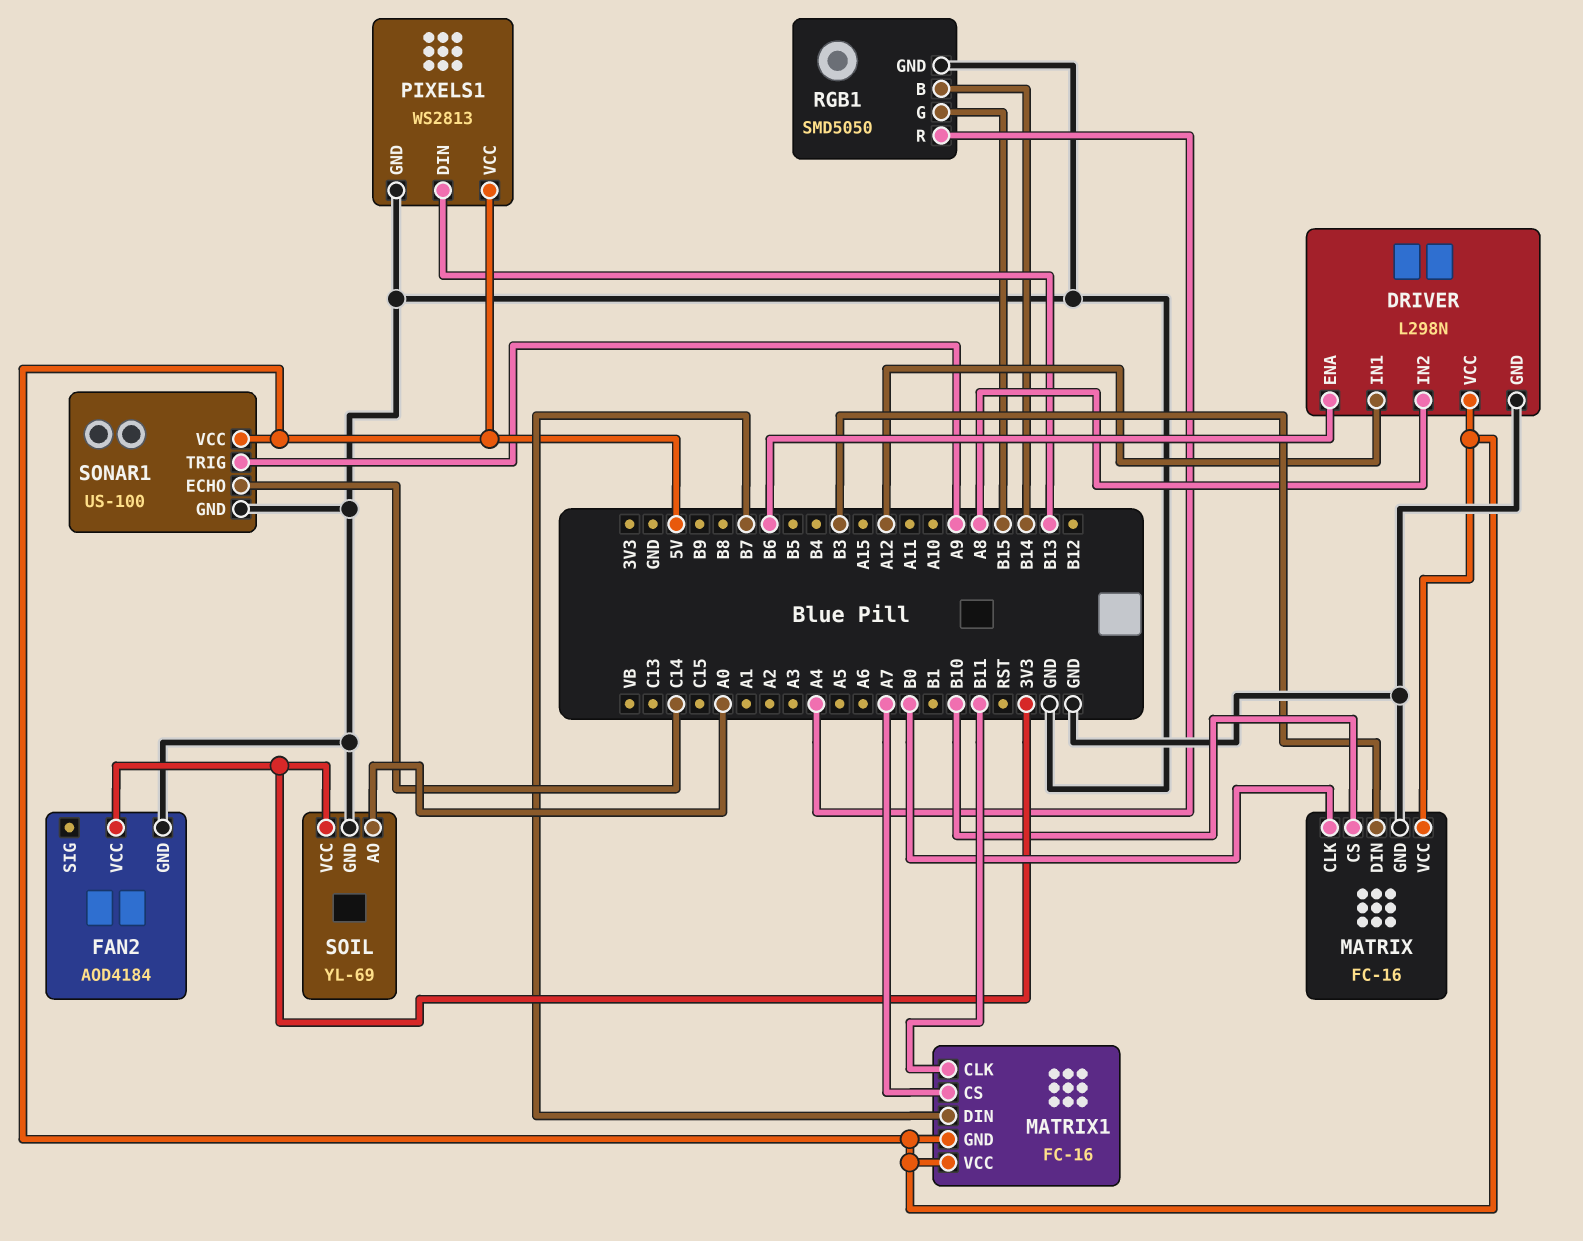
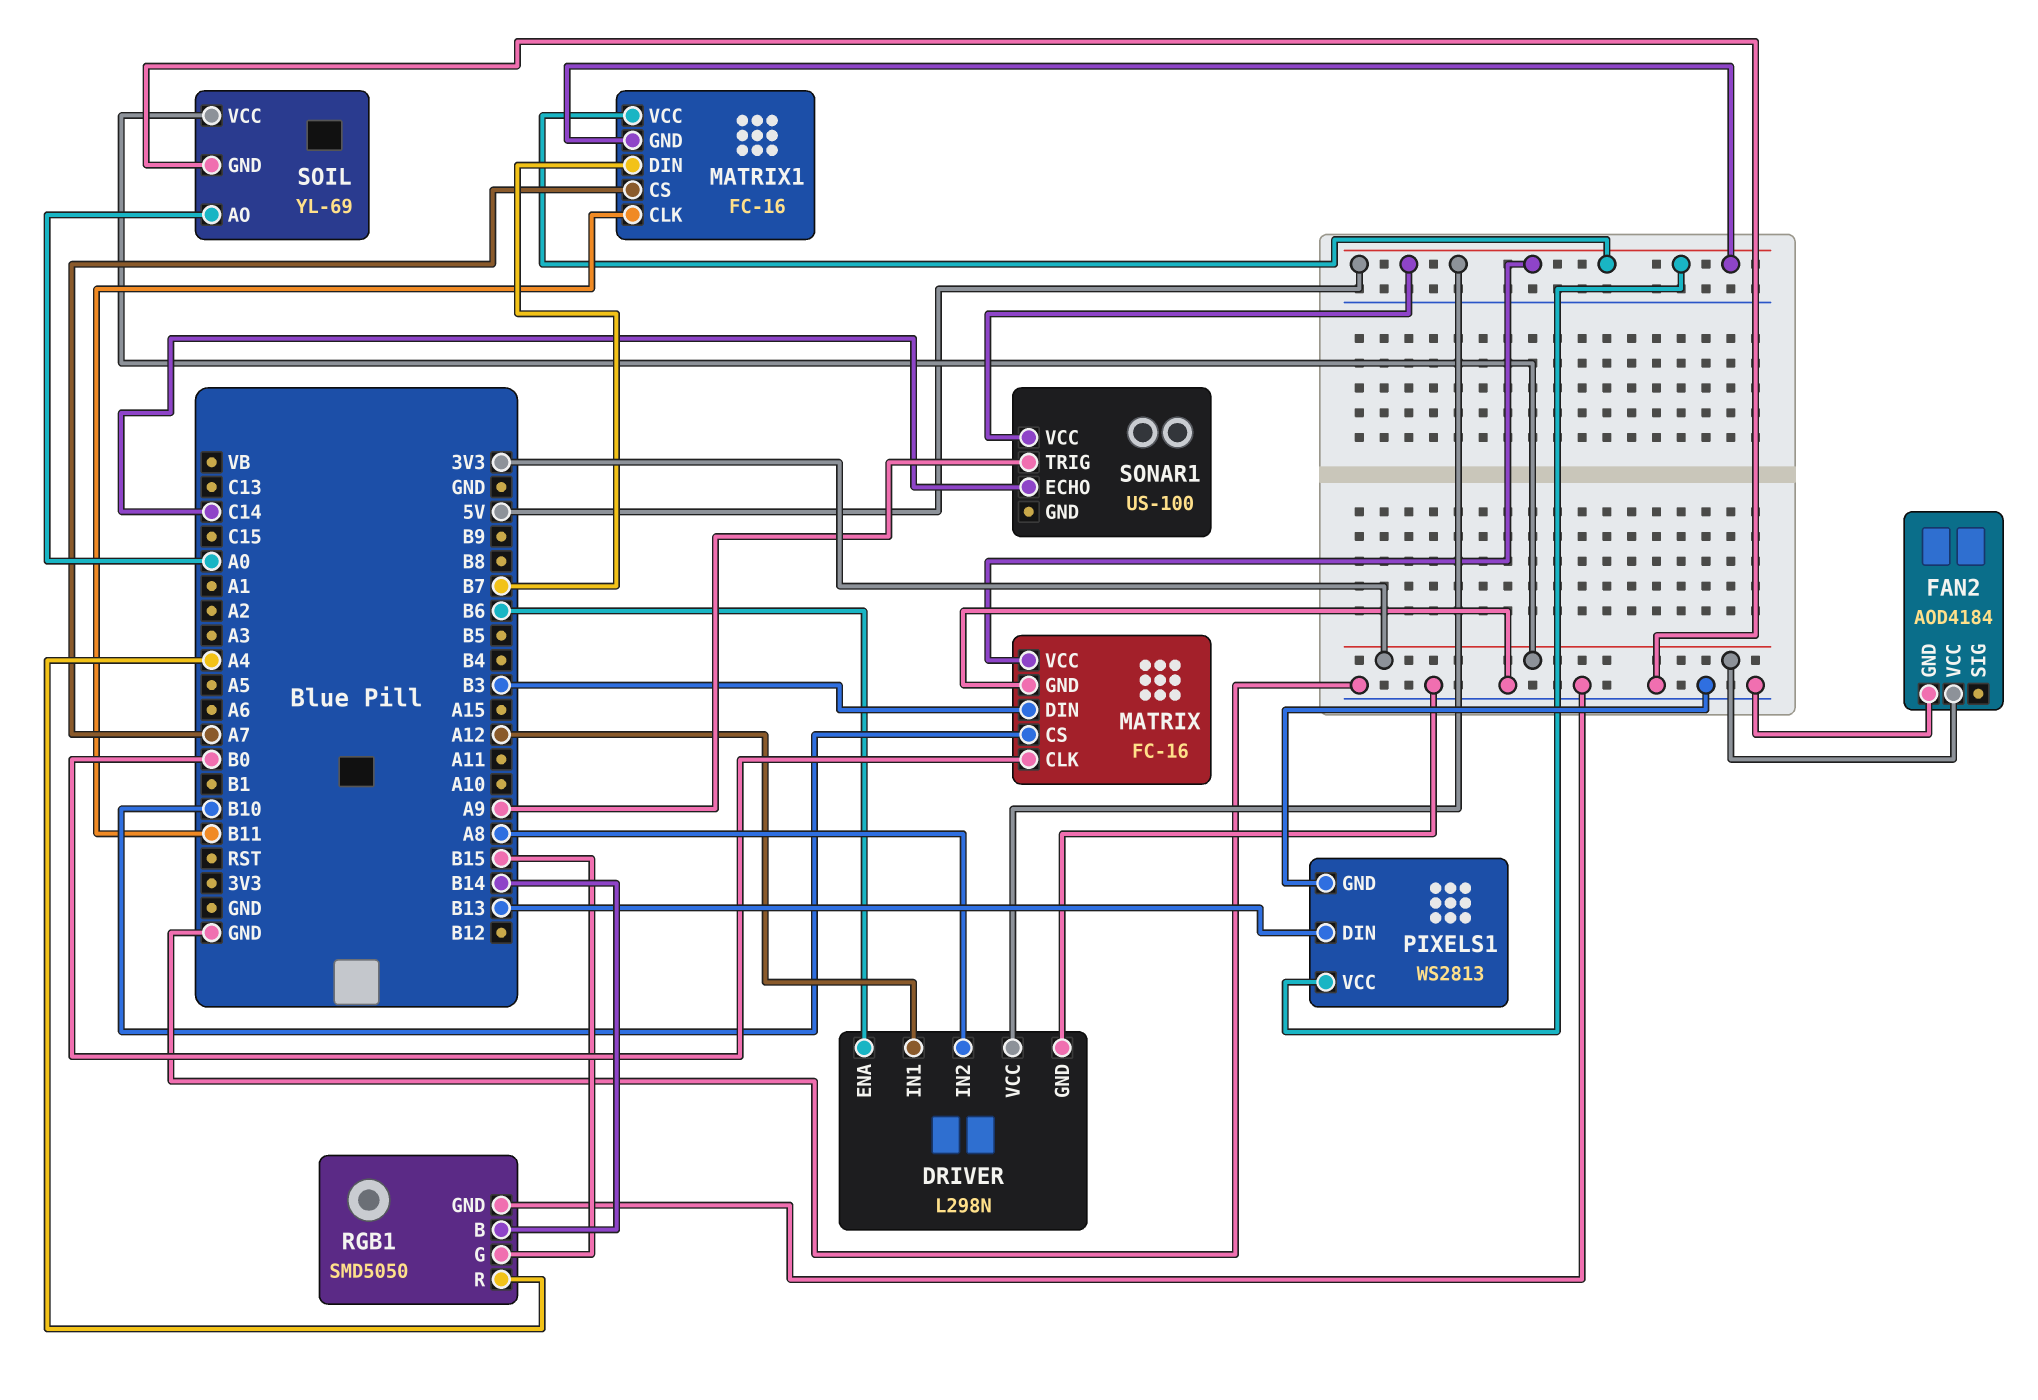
SONAR1 pin GND: GND -> none

